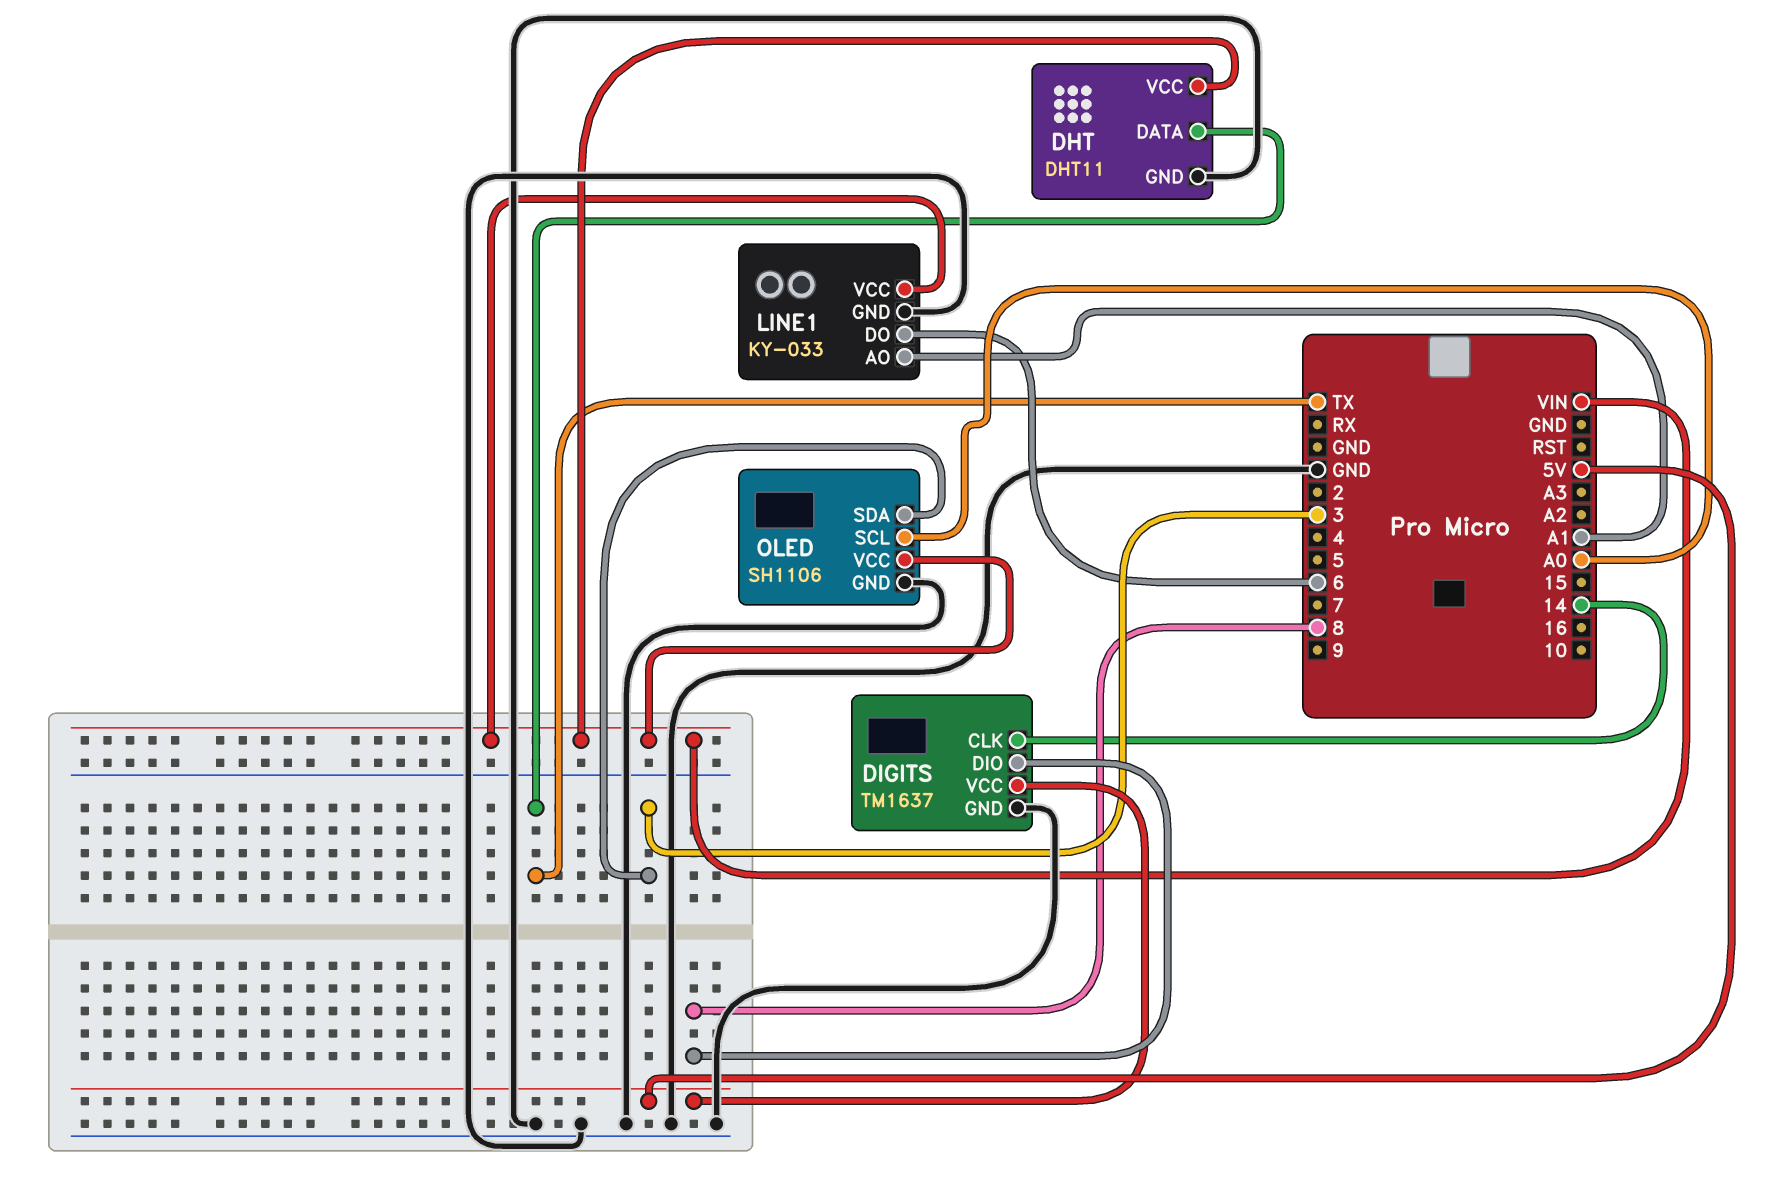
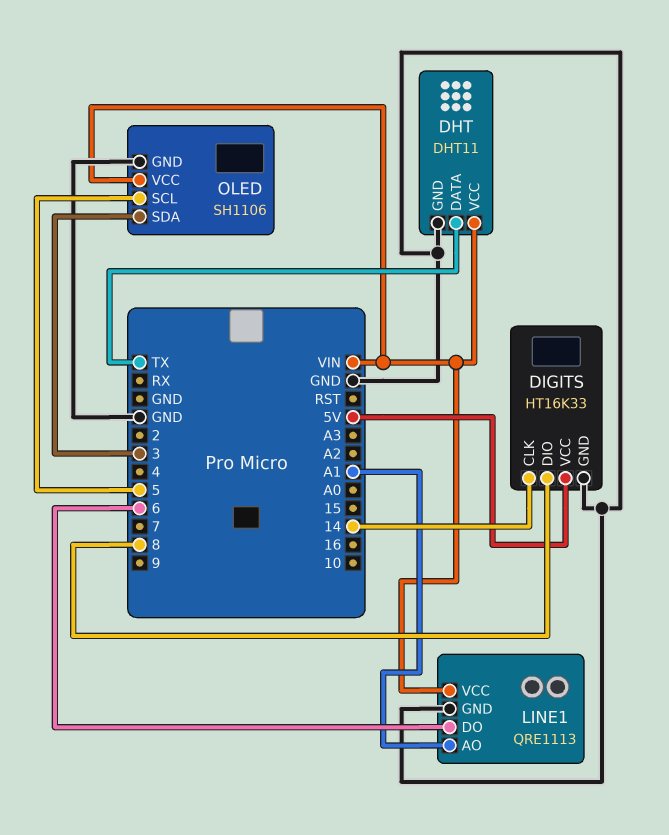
DIGITS: TM1637 -> HT16K33
LINE1: KY-033 -> QRE1113
OLED pin SCL: A0 -> 5

